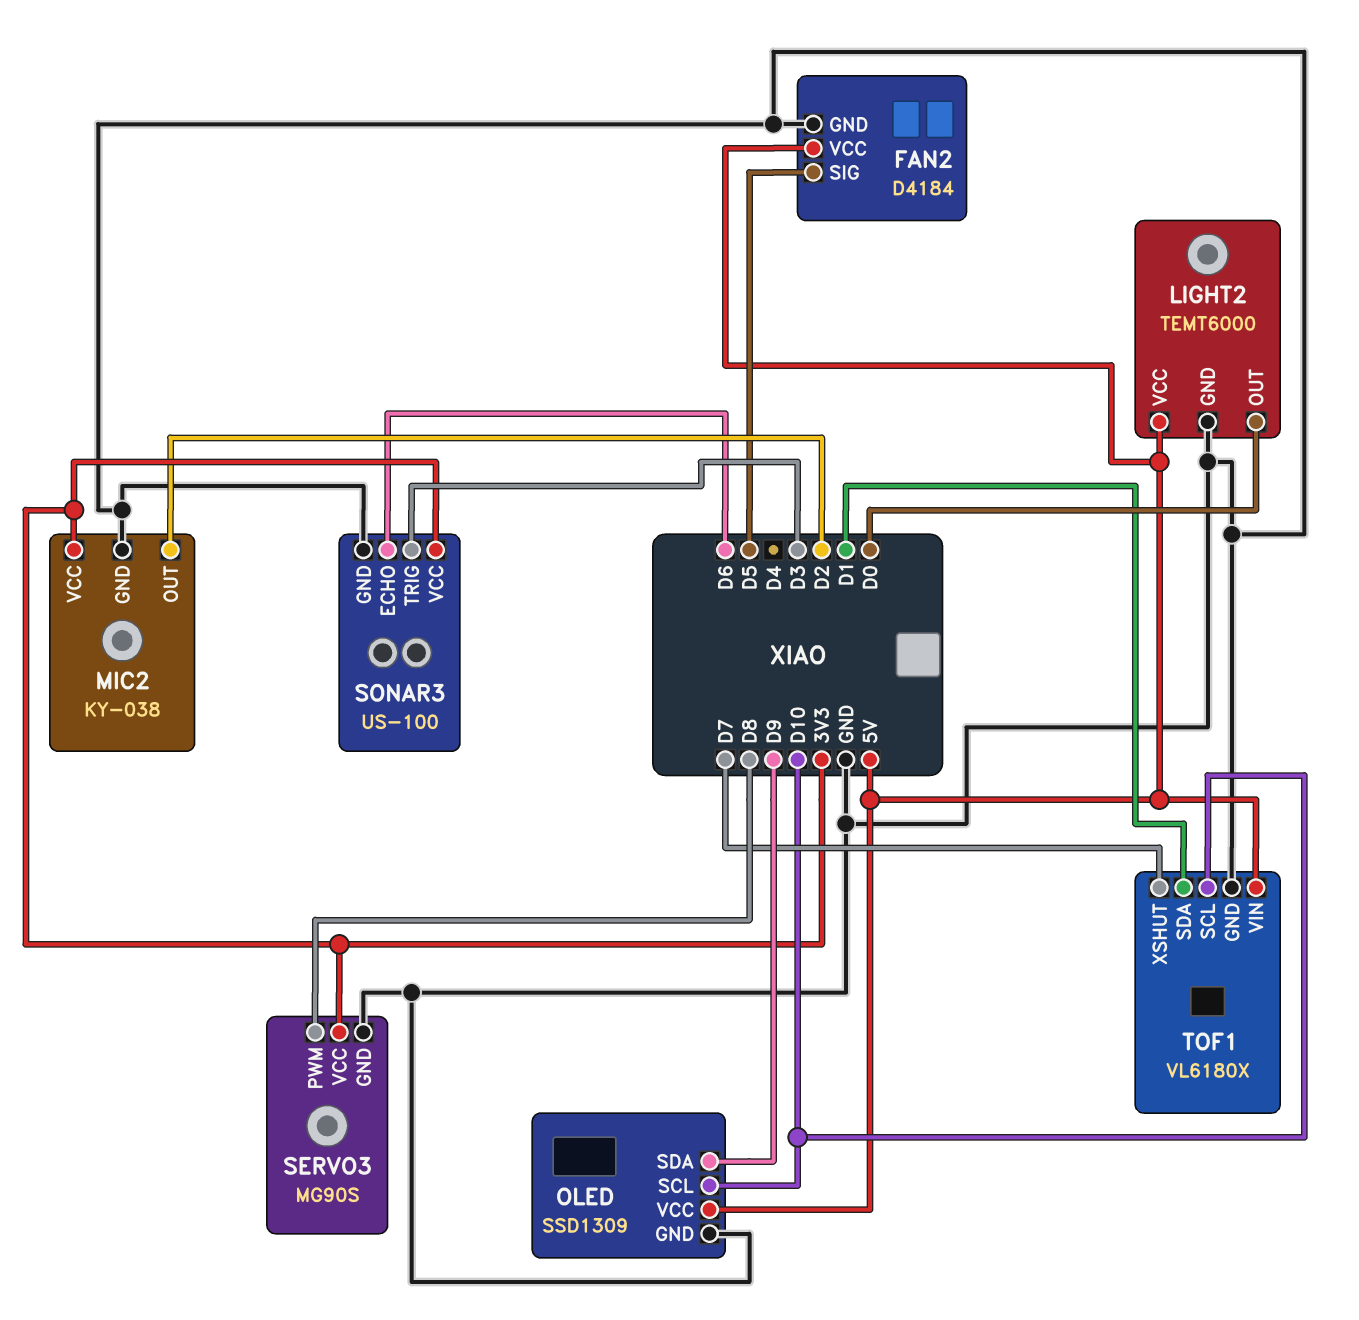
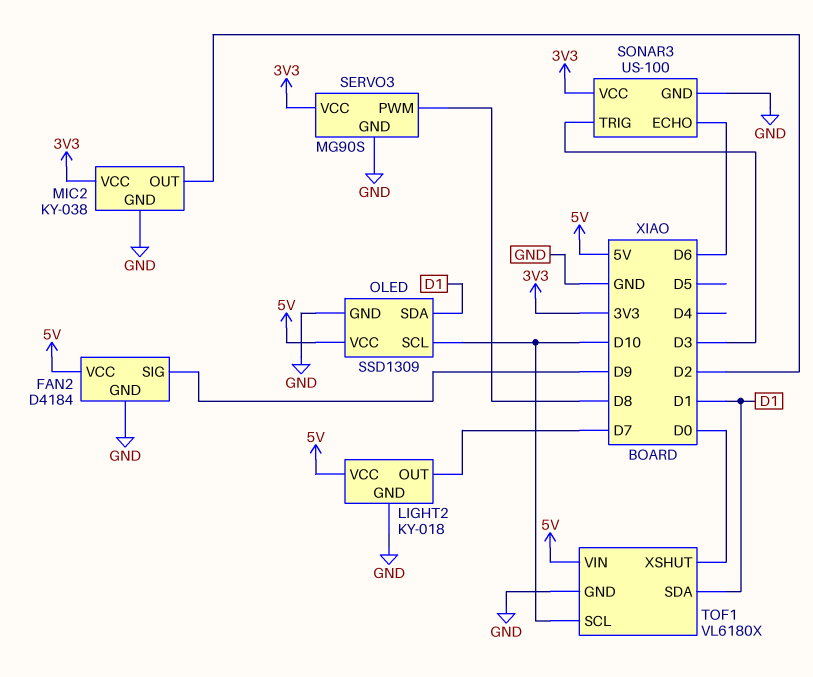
FAN2 pin SIG: D5 -> D9
LIGHT2: TEMT6000 -> KY-018
LIGHT2 pin OUT: D0 -> D7
OLED pin SDA: D9 -> D1
TOF1 pin XSHUT: D7 -> D0

